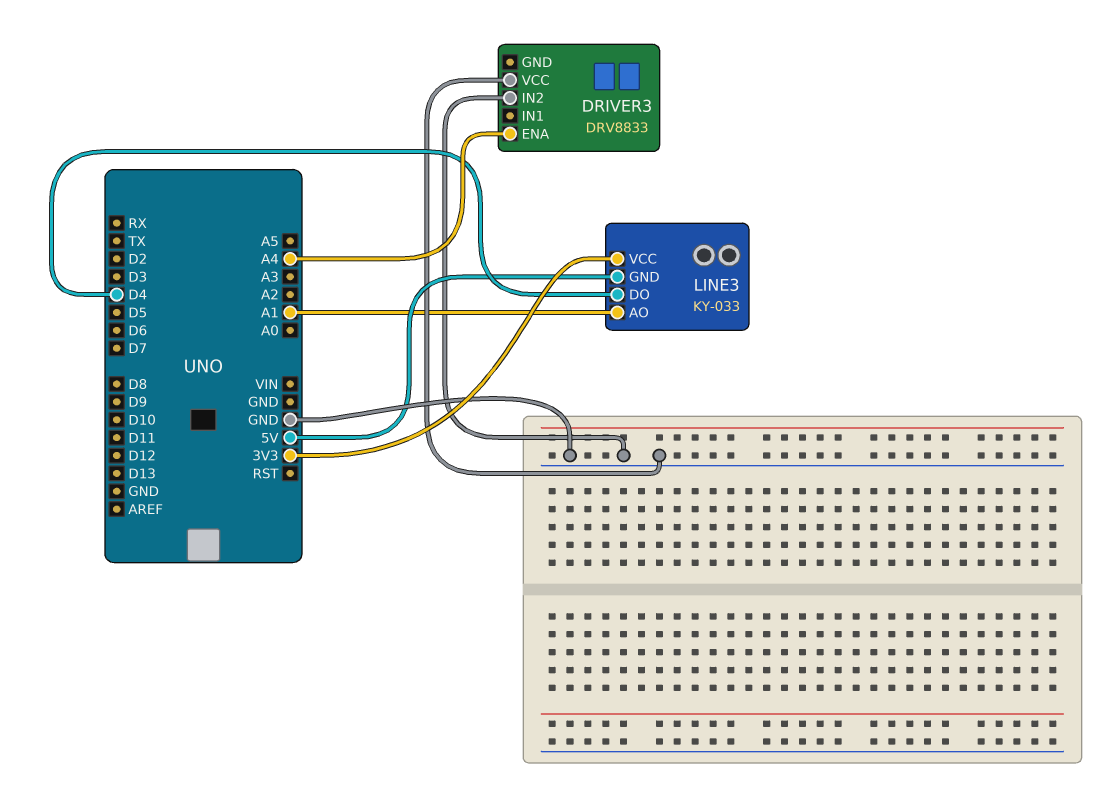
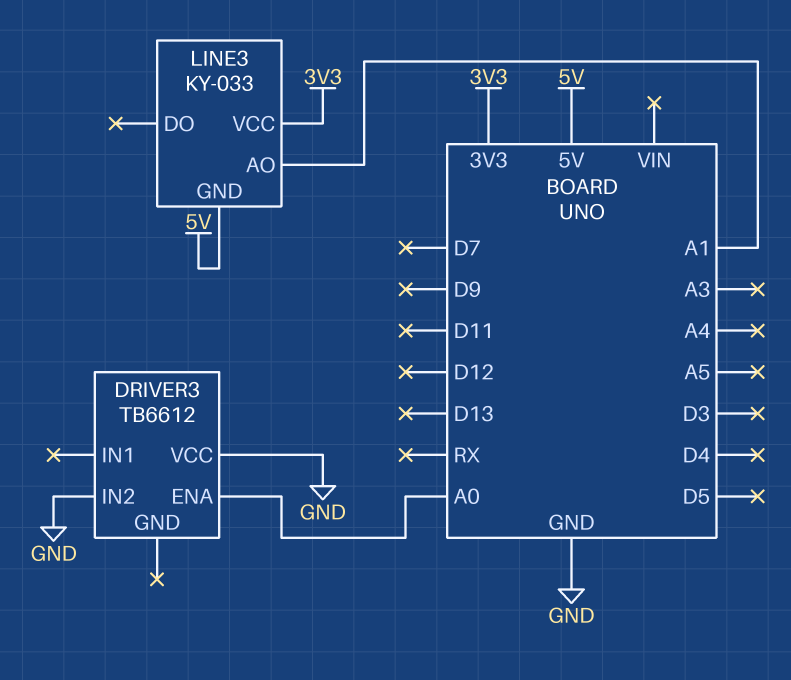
DRIVER3: DRV8833 -> TB6612
DRIVER3 pin ENA: A4 -> A0
LINE3 pin DO: D4 -> none

